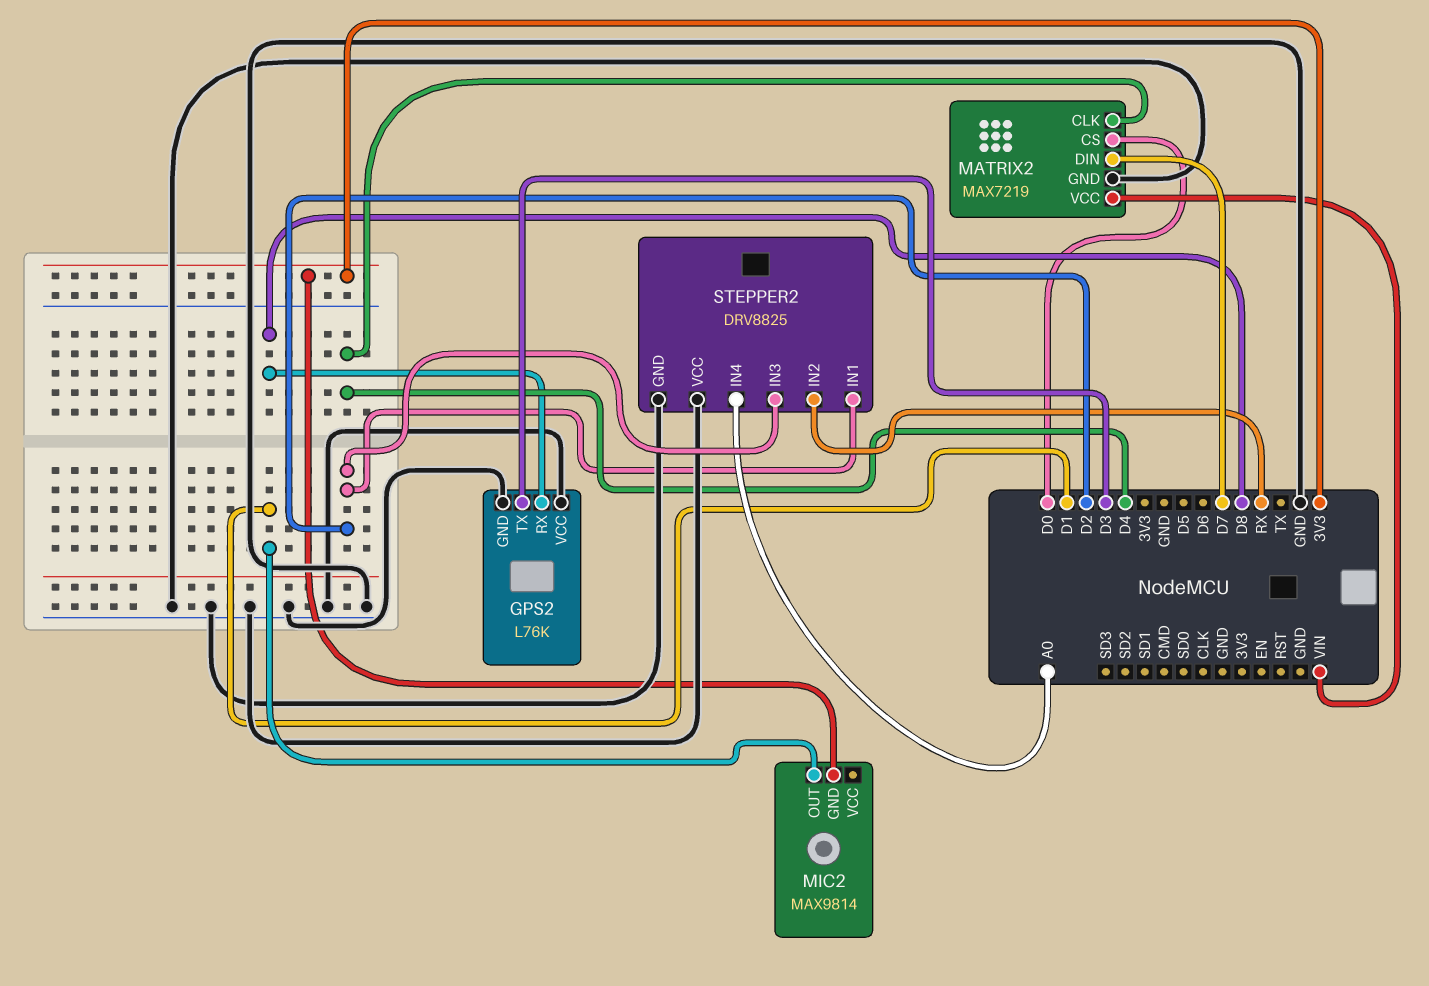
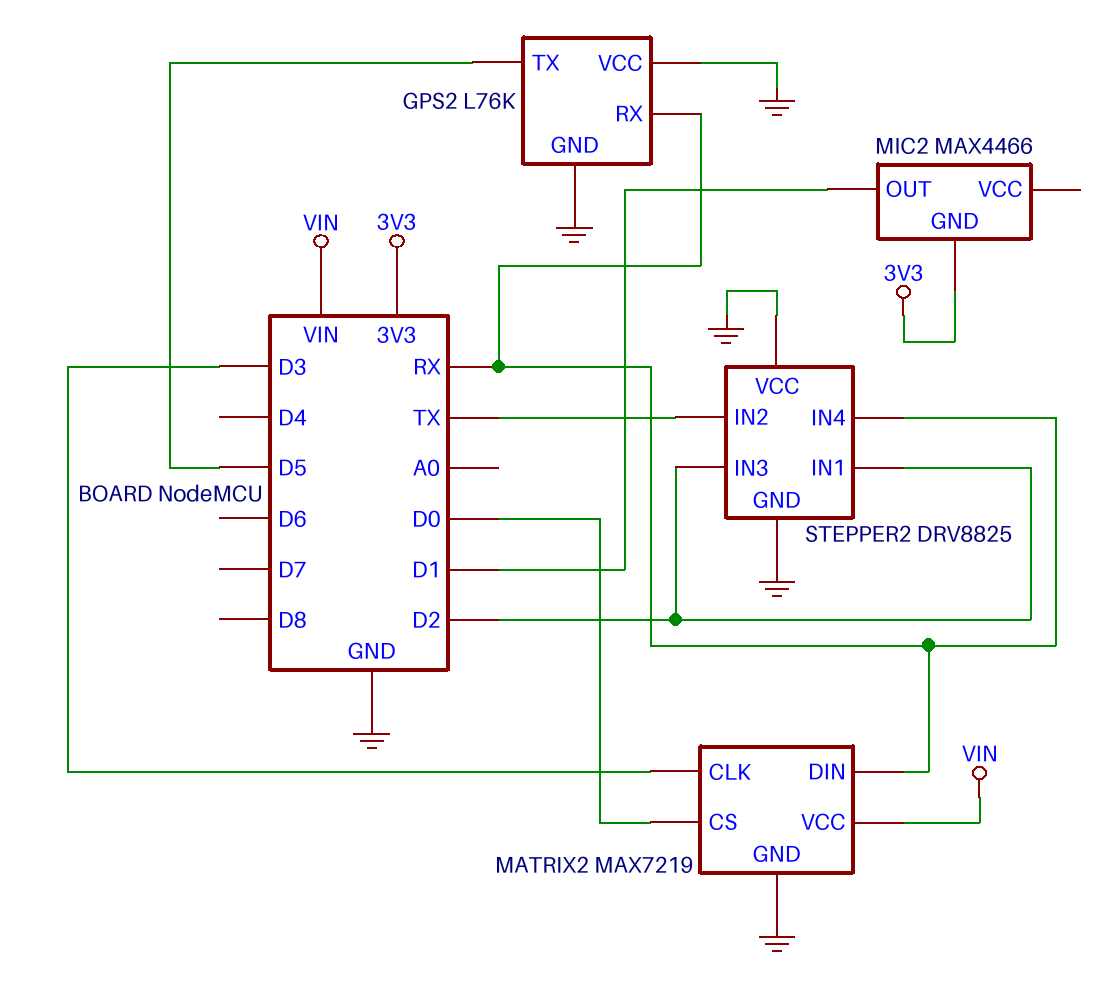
GPS2 pin RX: D8 -> RX
GPS2 pin TX: D3 -> D5
MATRIX2 pin CLK: D4 -> D3
MATRIX2 pin DIN: D7 -> RX
MIC2: MAX9814 -> MAX4466
STEPPER2 pin IN2: RX -> TX
STEPPER2 pin IN4: A0 -> RX

